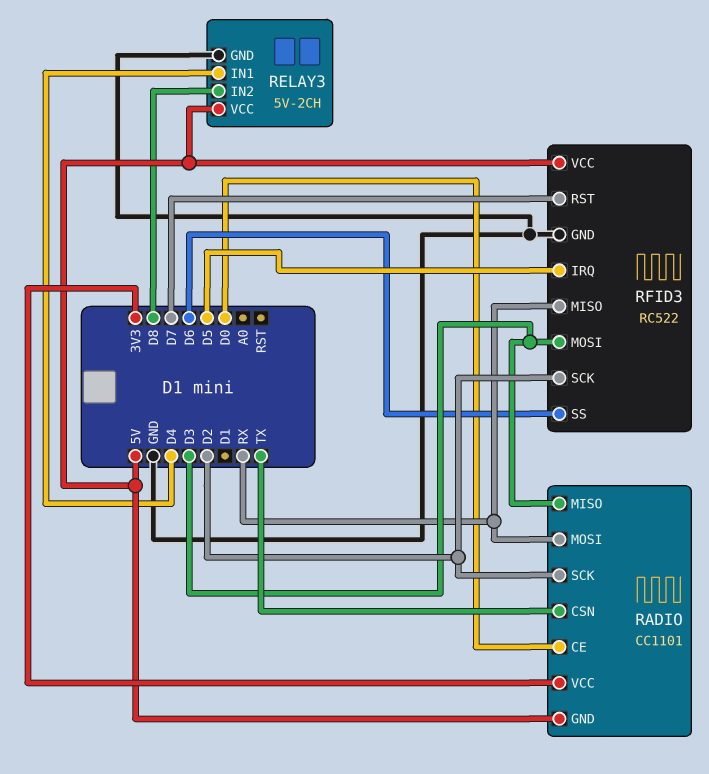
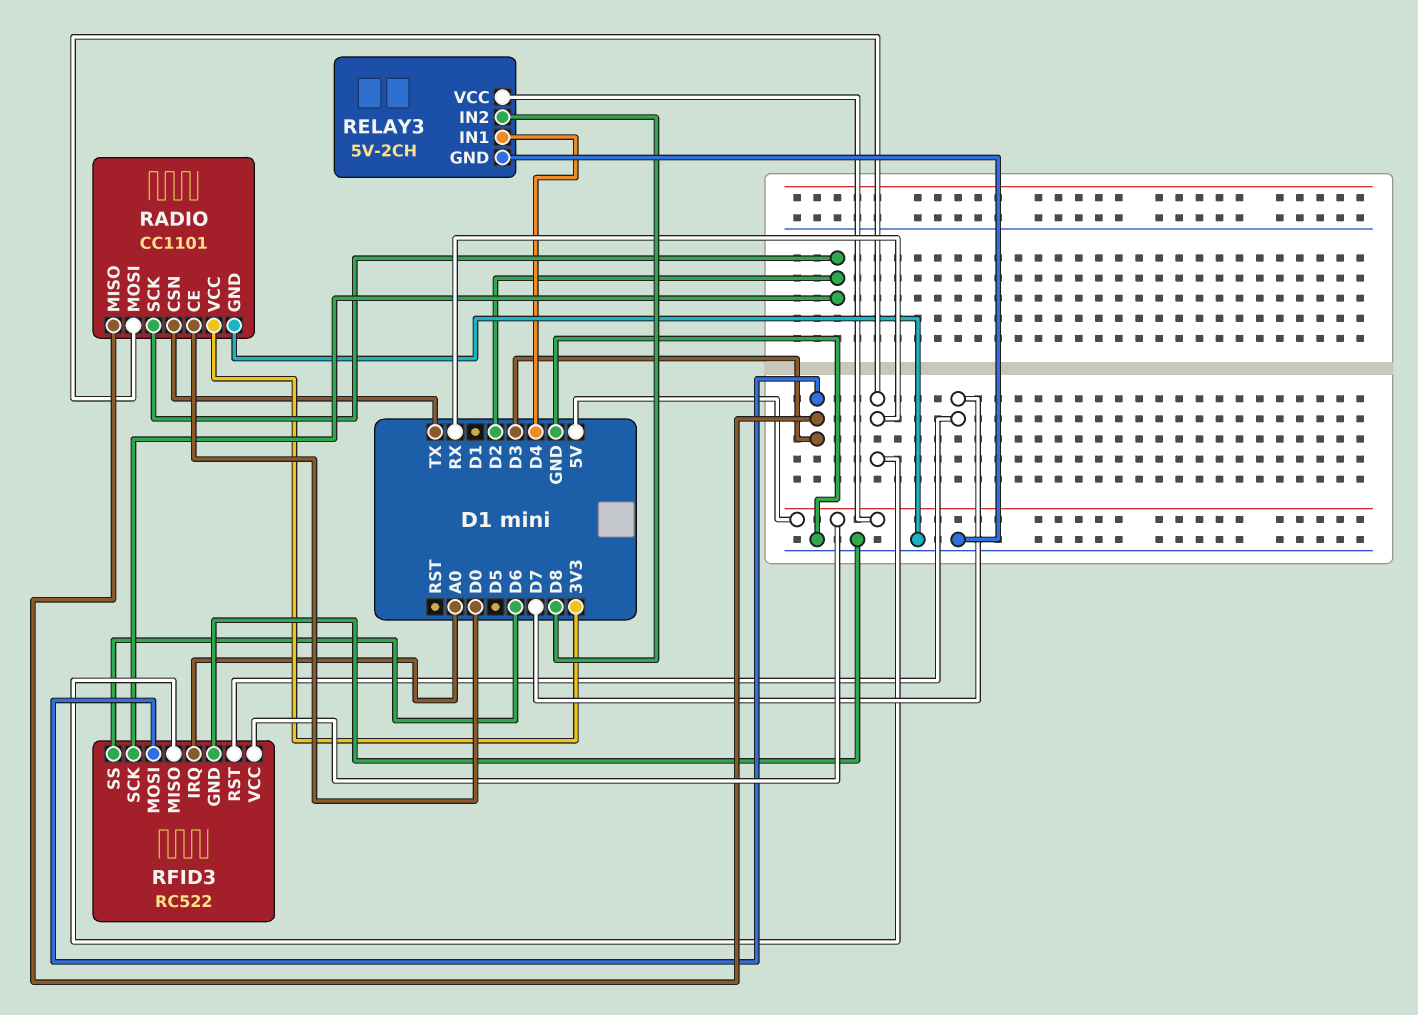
RADIO pin GND: 5V -> GND
RFID3 pin IRQ: D5 -> A0

